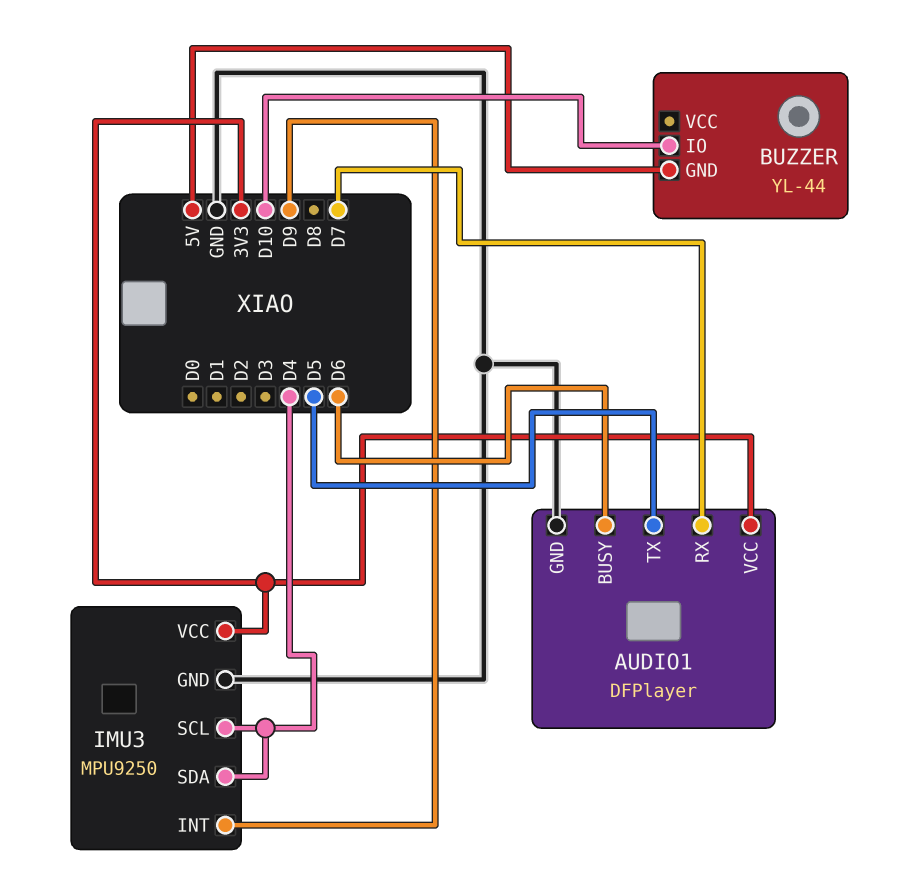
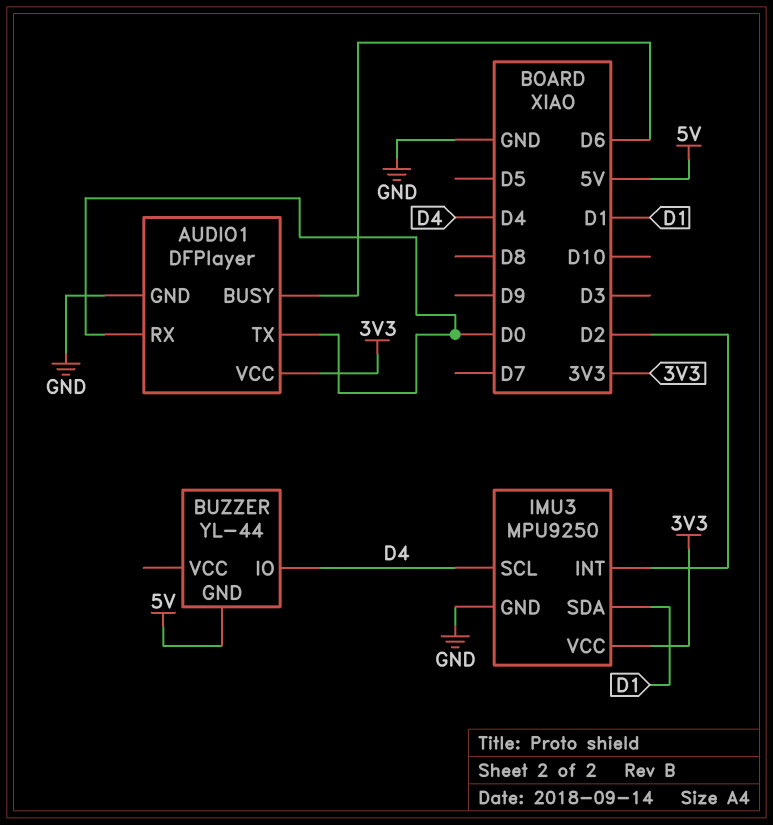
AUDIO1 pin RX: D7 -> D0
AUDIO1 pin TX: D5 -> D0
BUZZER pin IO: D10 -> D4
IMU3 pin INT: D9 -> D2
IMU3 pin SDA: D4 -> D1

